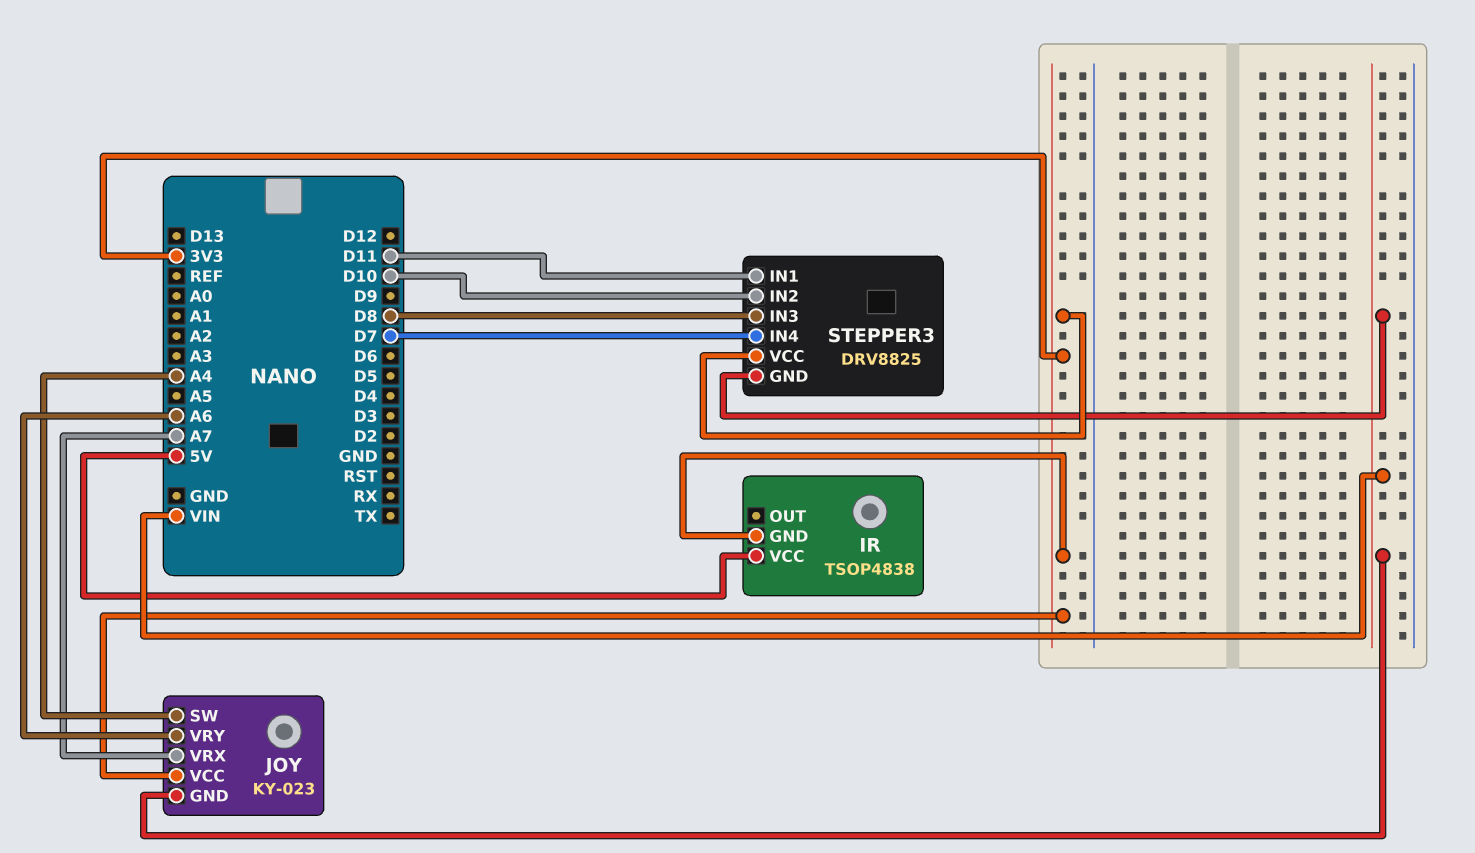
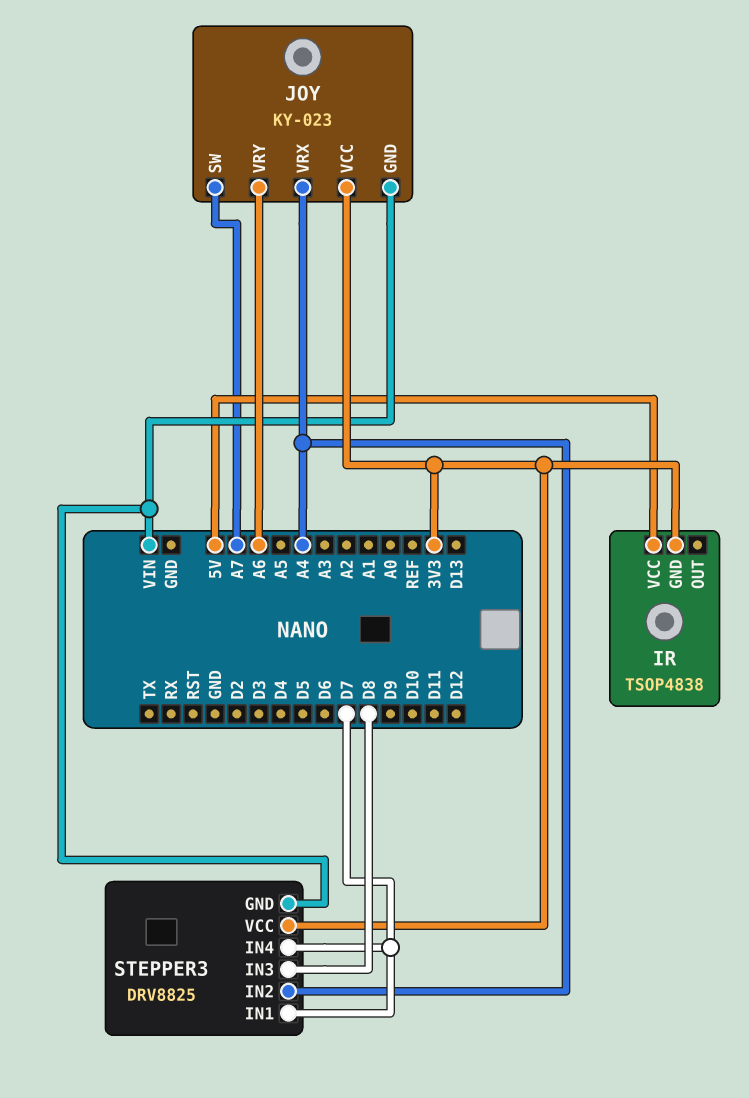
JOY pin SW: A4 -> A7
JOY pin VRX: A7 -> A4
STEPPER3 pin IN1: D11 -> D7
STEPPER3 pin IN2: D10 -> A4

